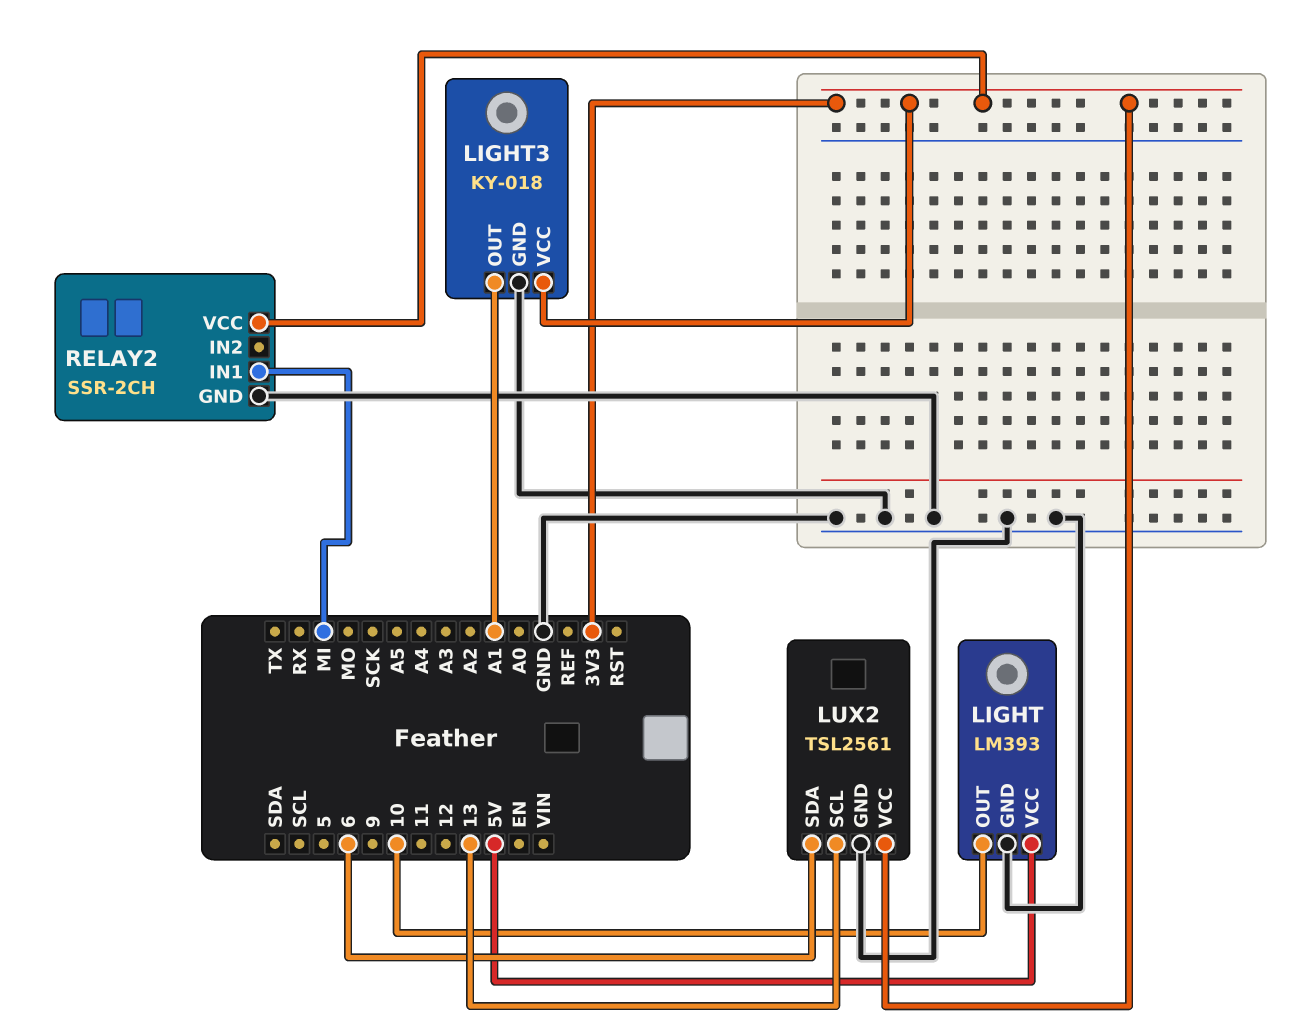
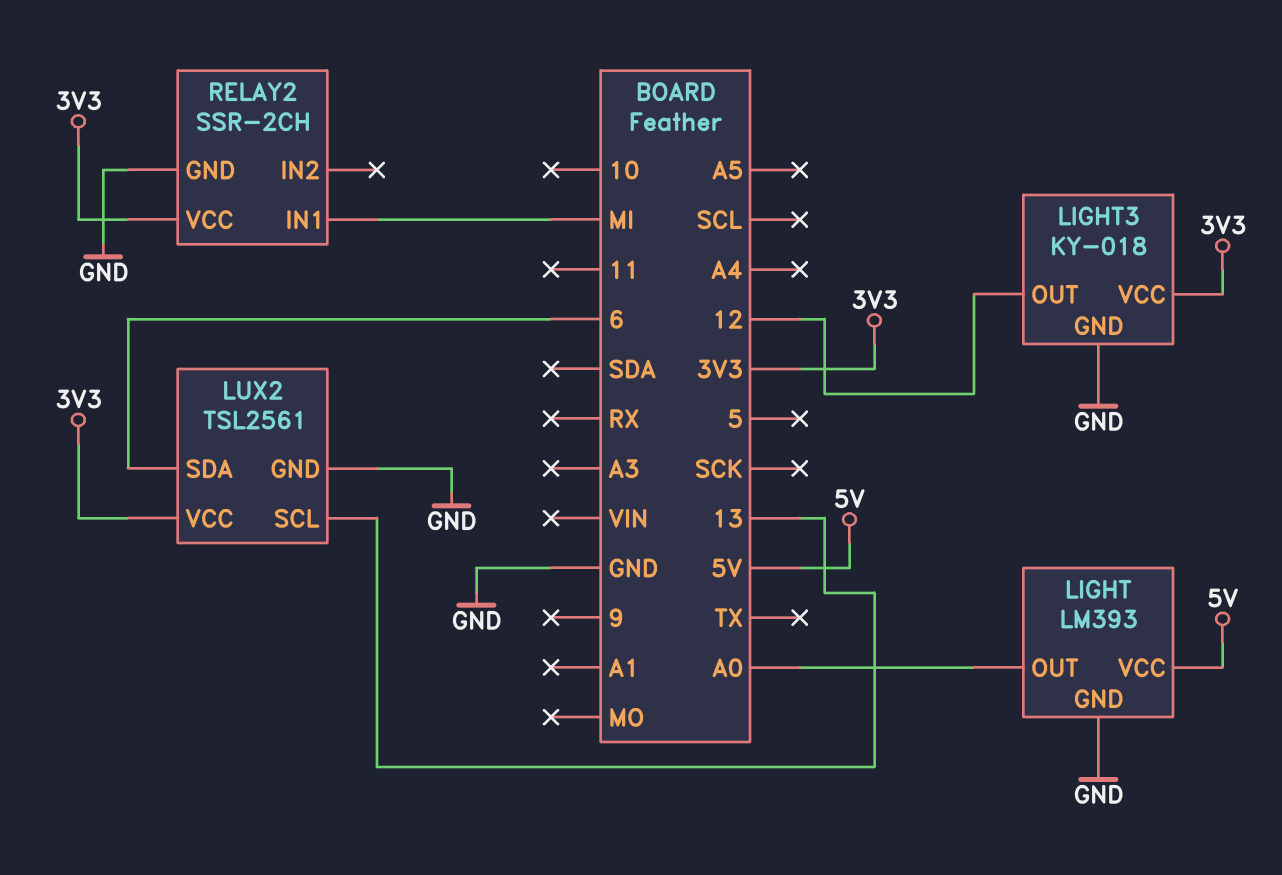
LIGHT pin OUT: 10 -> A0
LIGHT3 pin OUT: A1 -> 12

